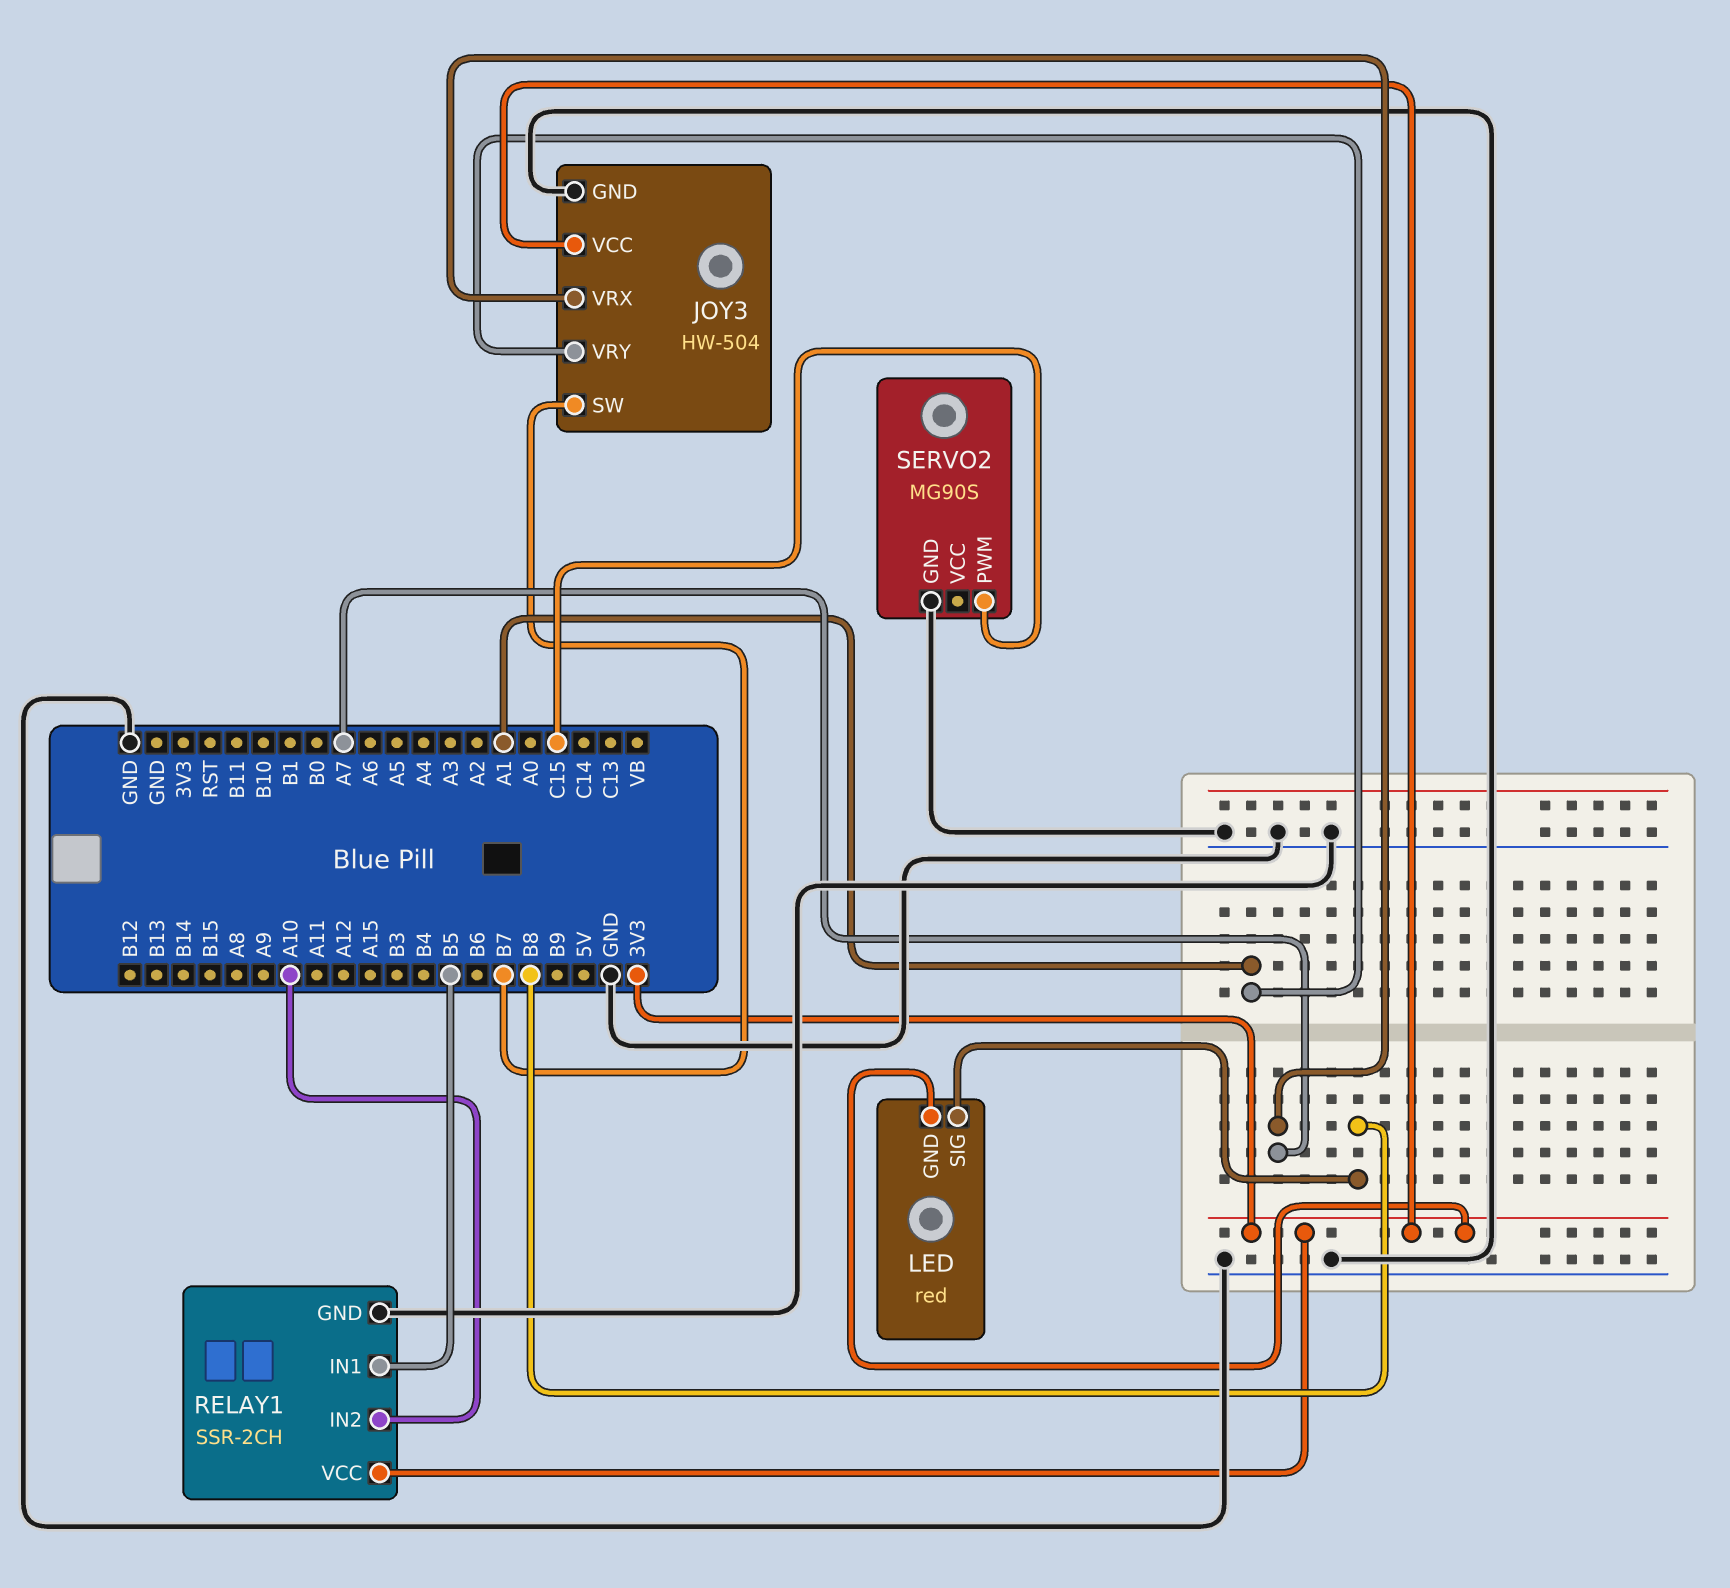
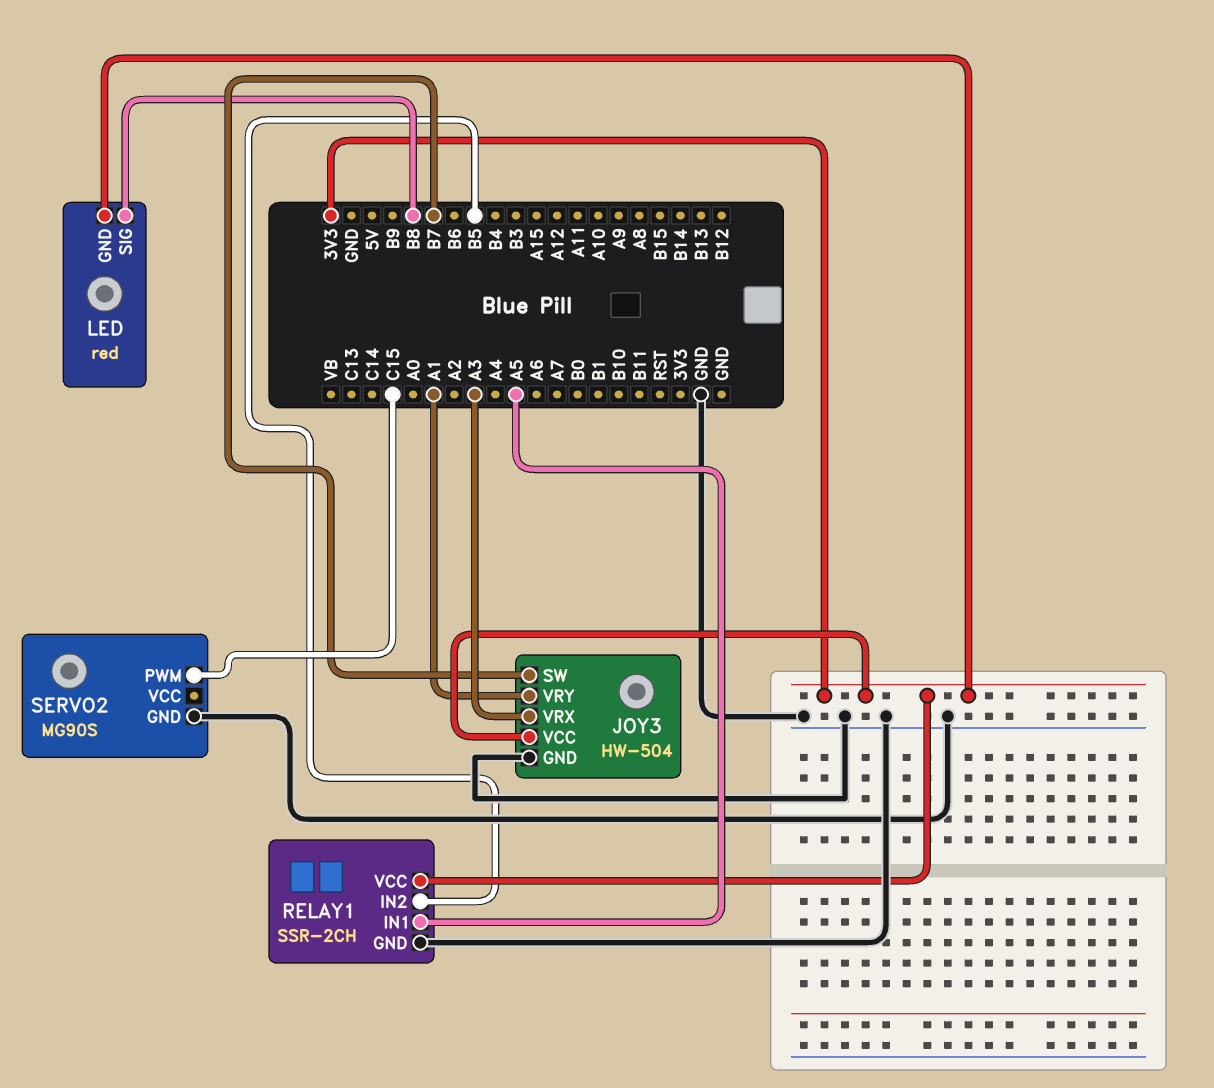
JOY3 pin VRX: A7 -> A3
RELAY1 pin IN1: B5 -> A5
RELAY1 pin IN2: A10 -> B5

